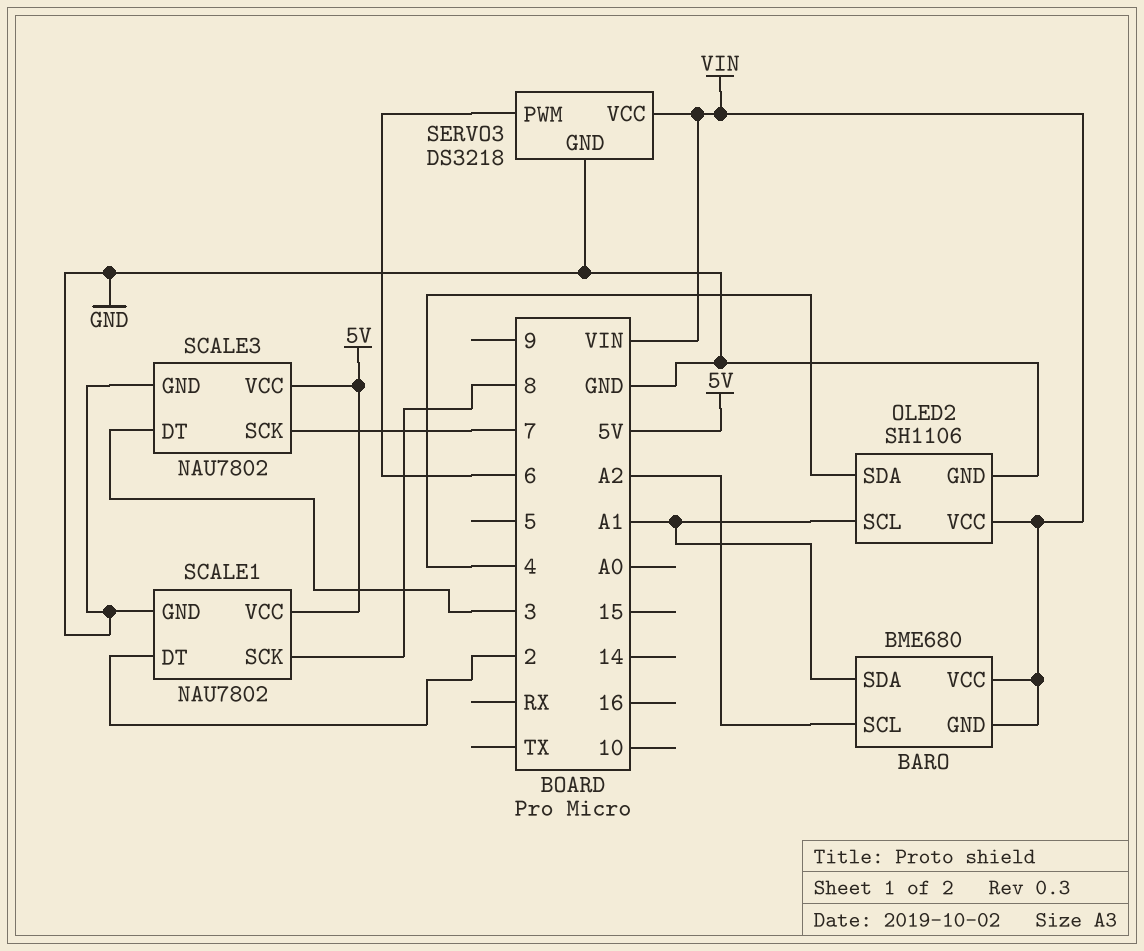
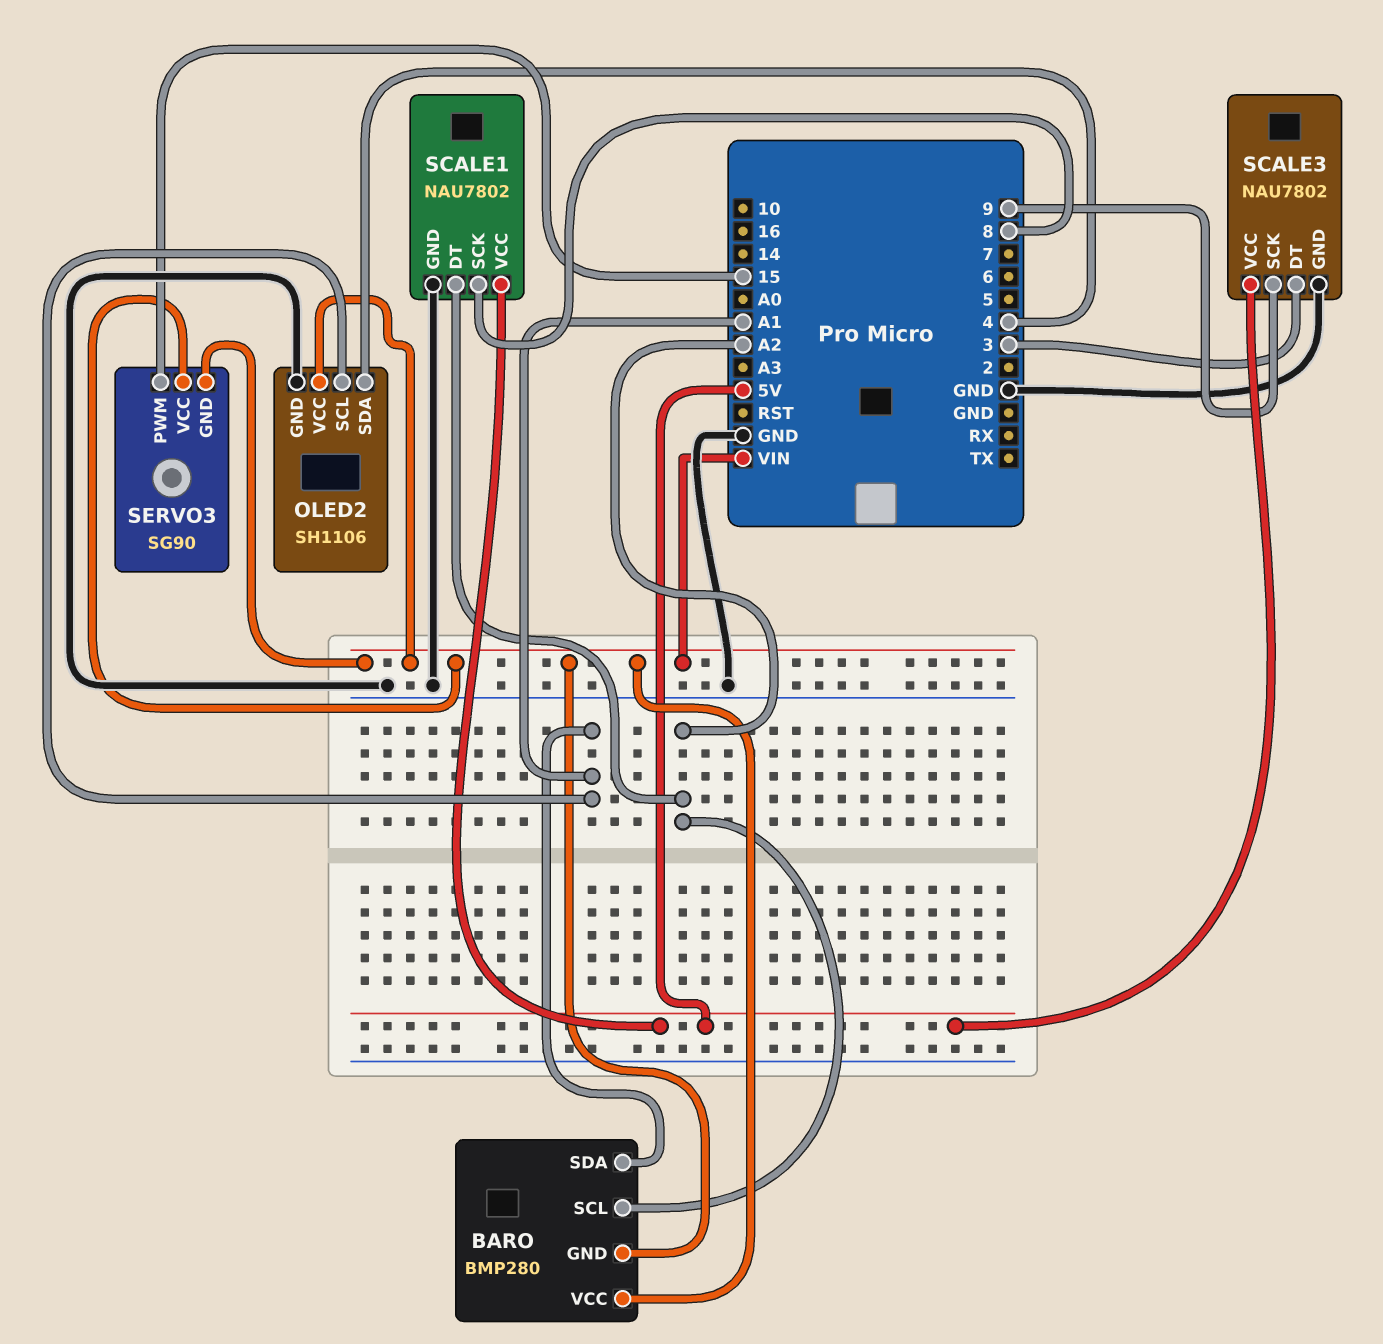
BARO: BME680 -> BMP280
SCALE1 pin DT: 2 -> A2
SCALE3 pin SCK: 7 -> 9
SERVO3: DS3218 -> SG90
SERVO3 pin GND: GND -> VIN
SERVO3 pin PWM: 6 -> 15

